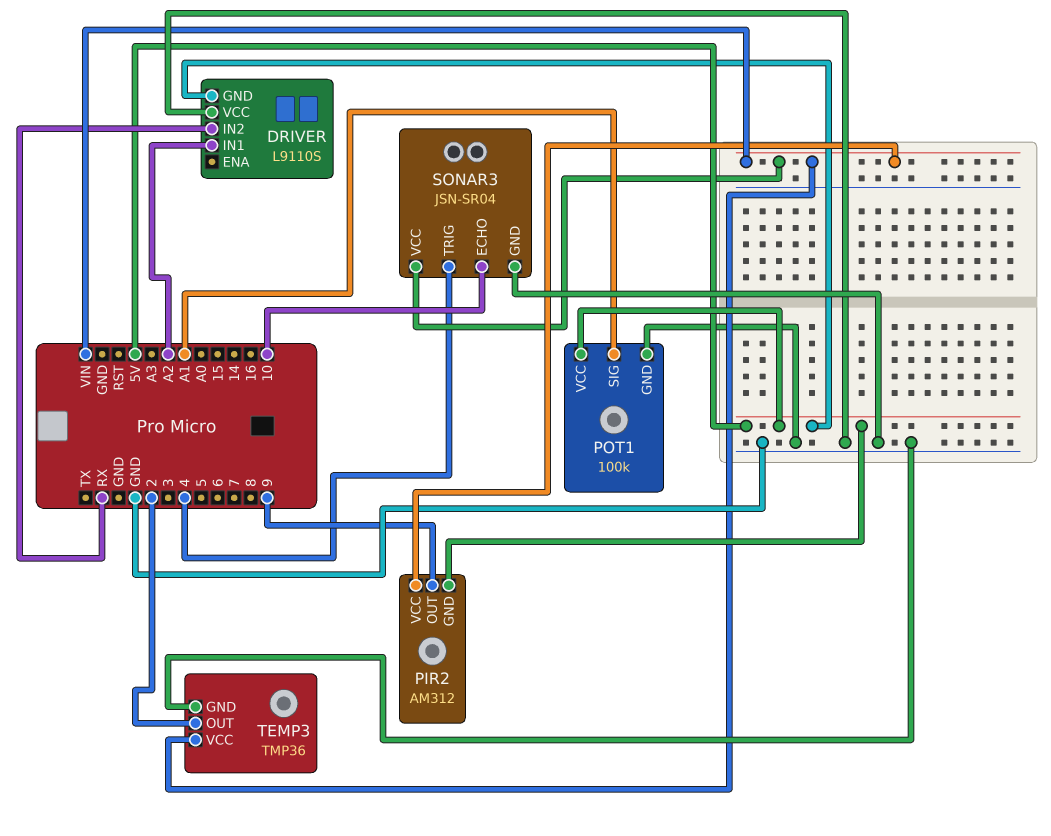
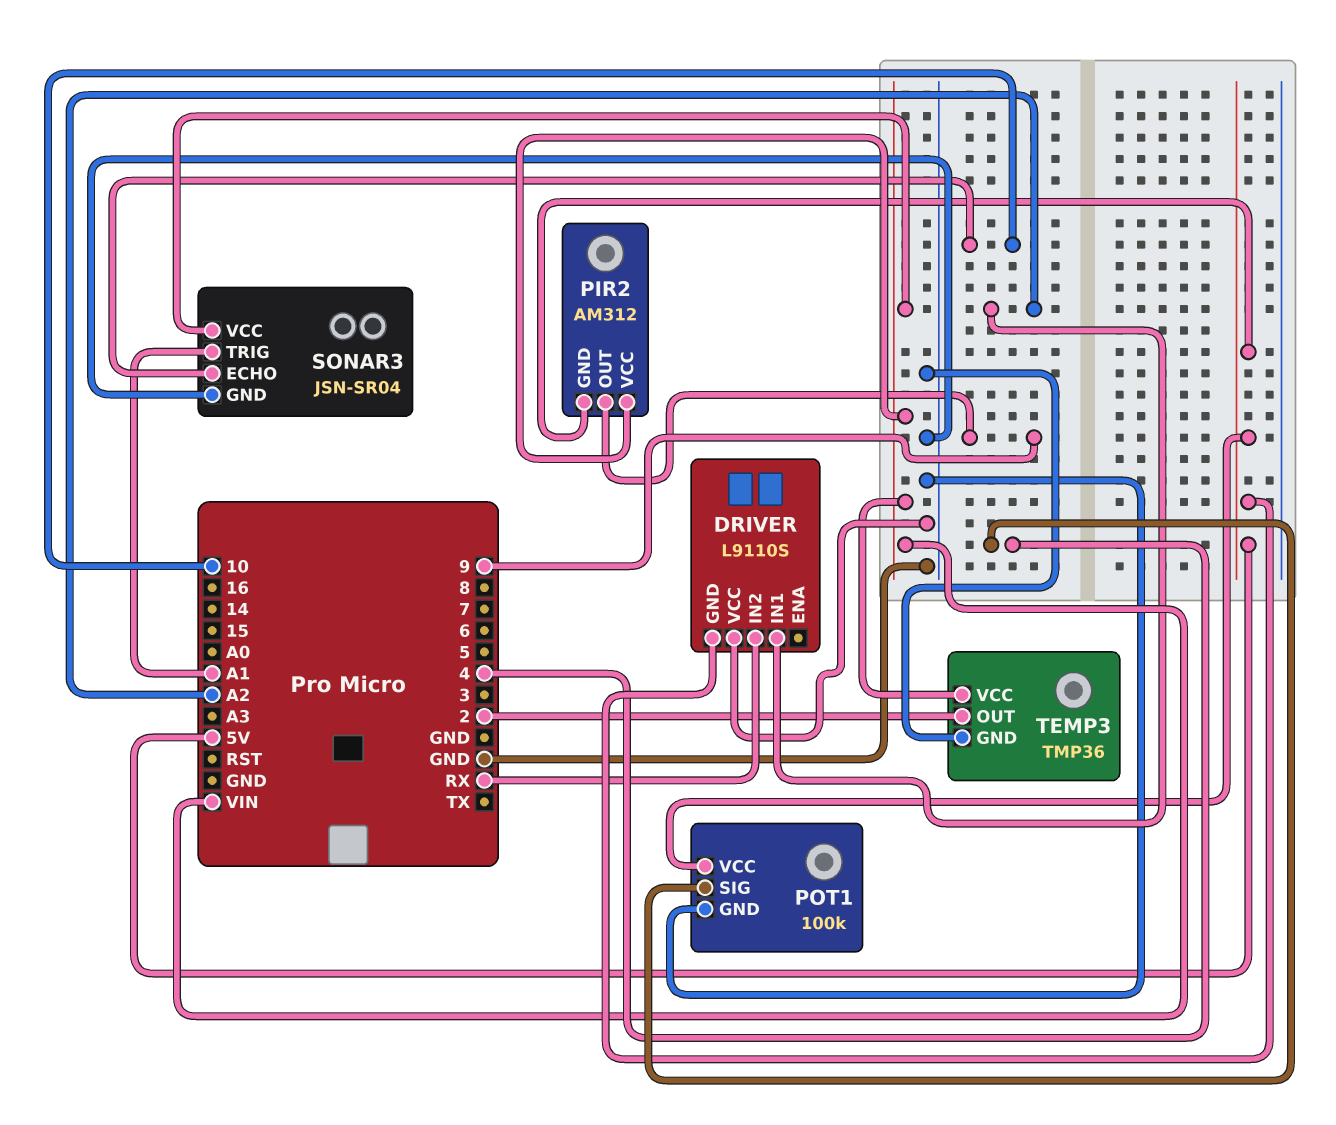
POT1 pin SIG: A1 -> 4
SONAR3 pin TRIG: 4 -> A1

